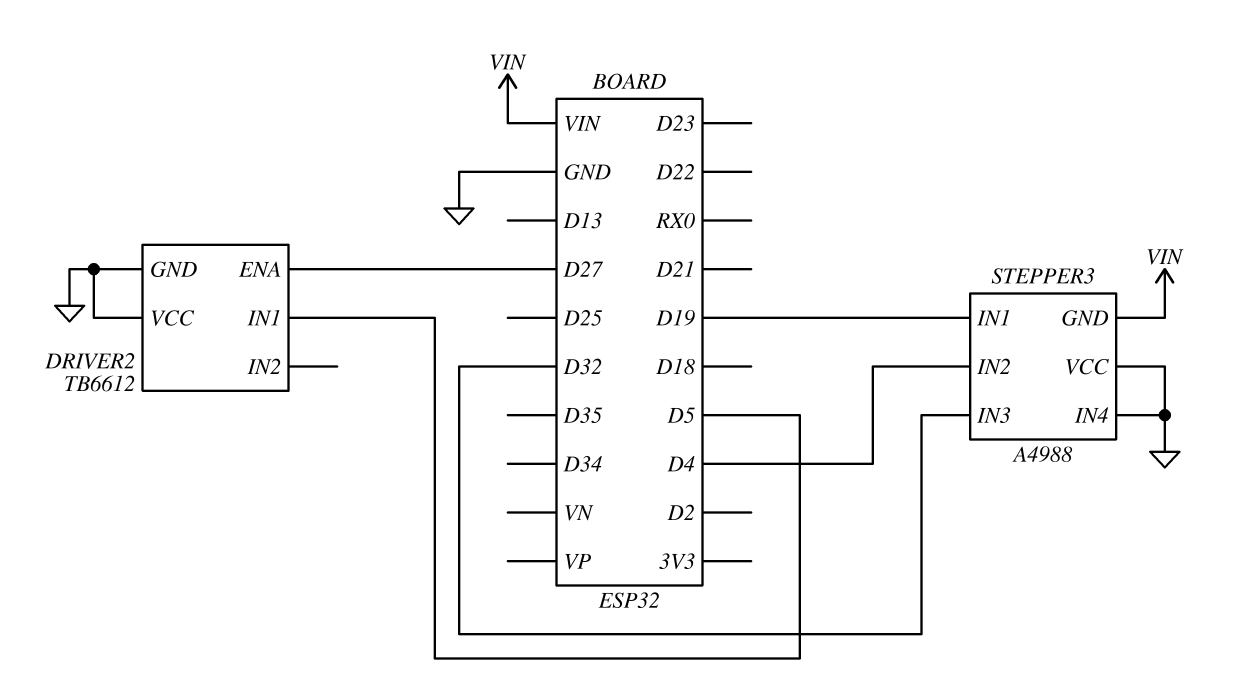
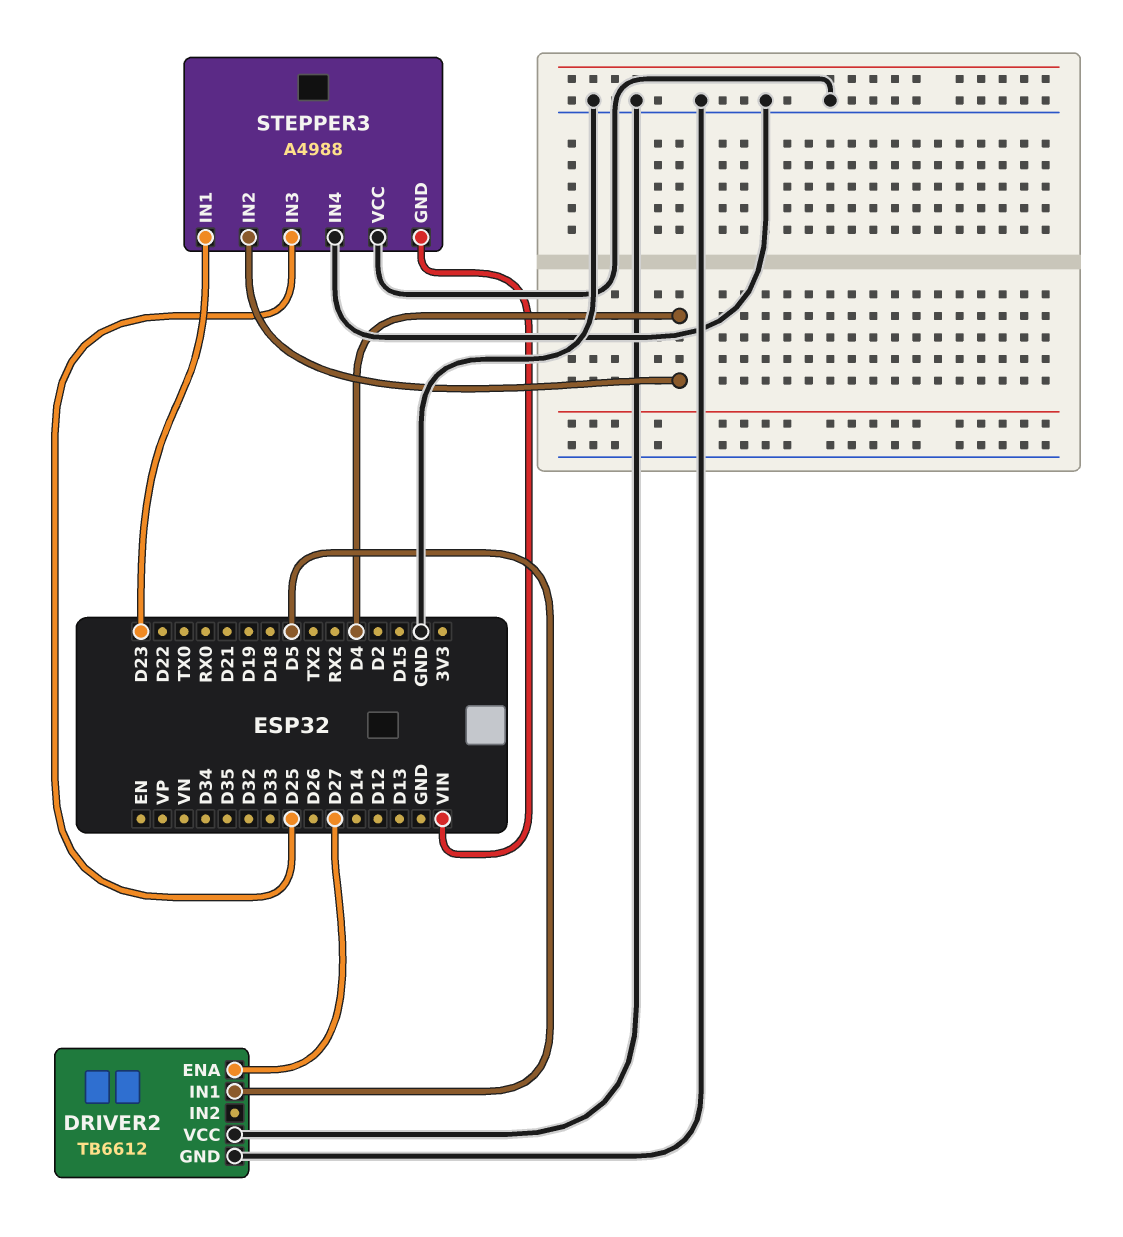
STEPPER3 pin IN1: D19 -> D23
STEPPER3 pin IN3: D32 -> D25

